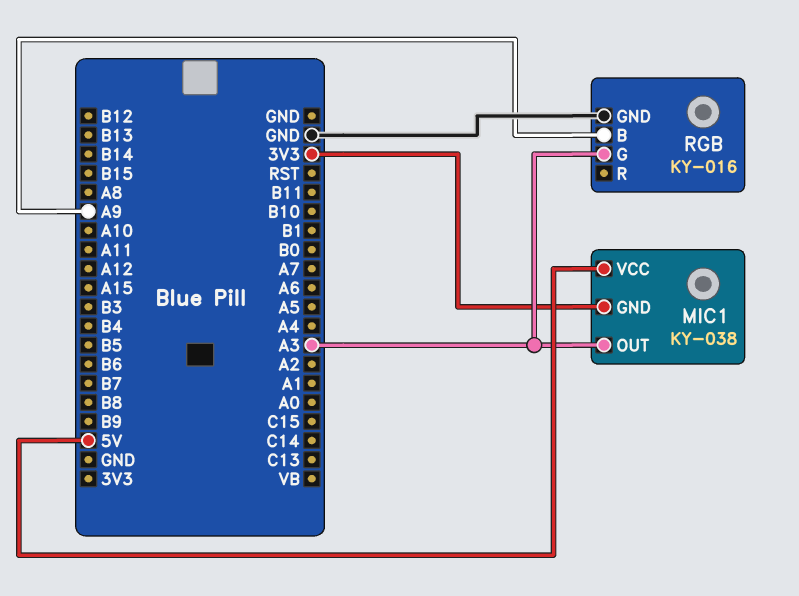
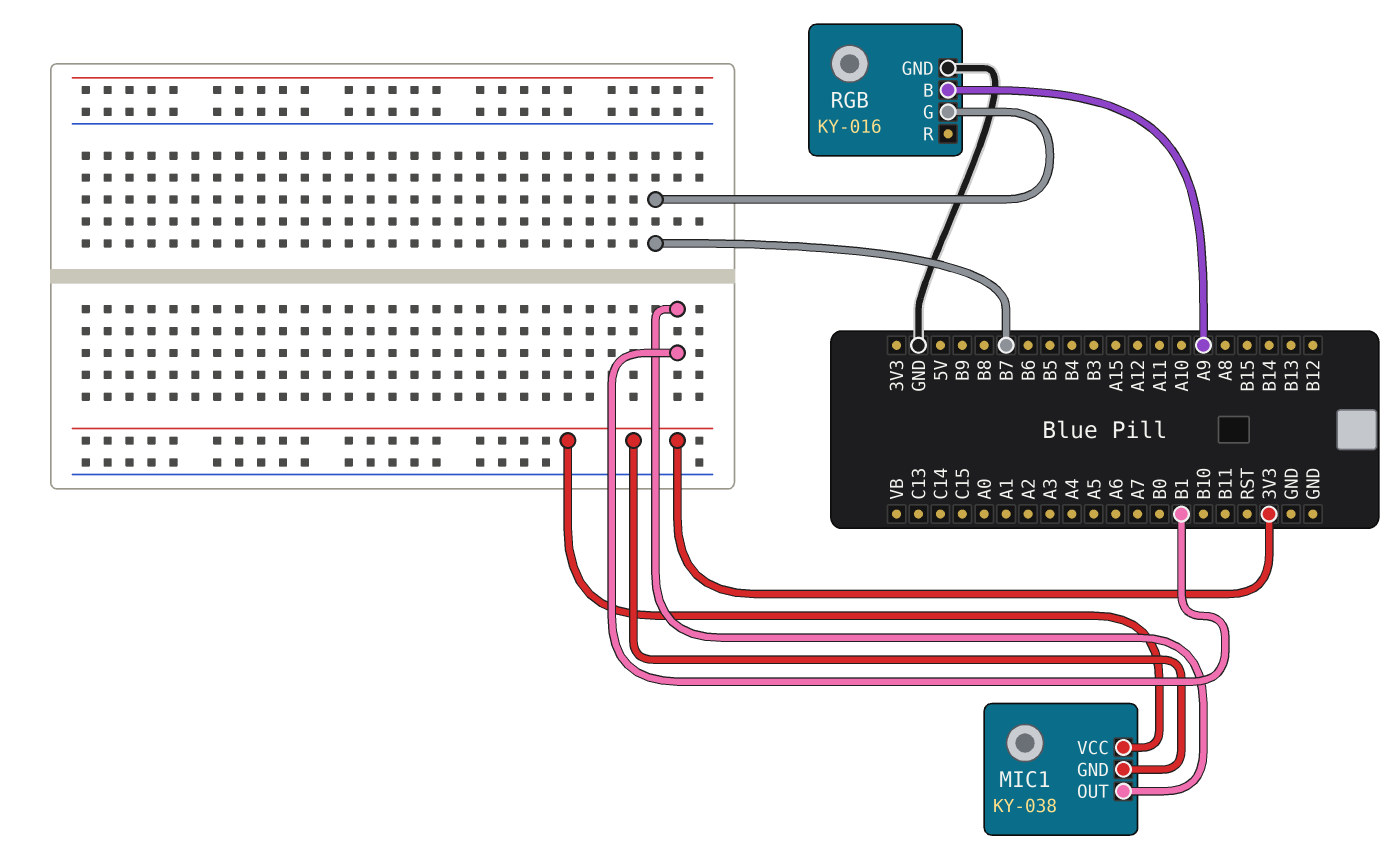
MIC1 pin OUT: A3 -> B1
MIC1 pin VCC: 5V -> 3V3
RGB pin G: A3 -> B7

